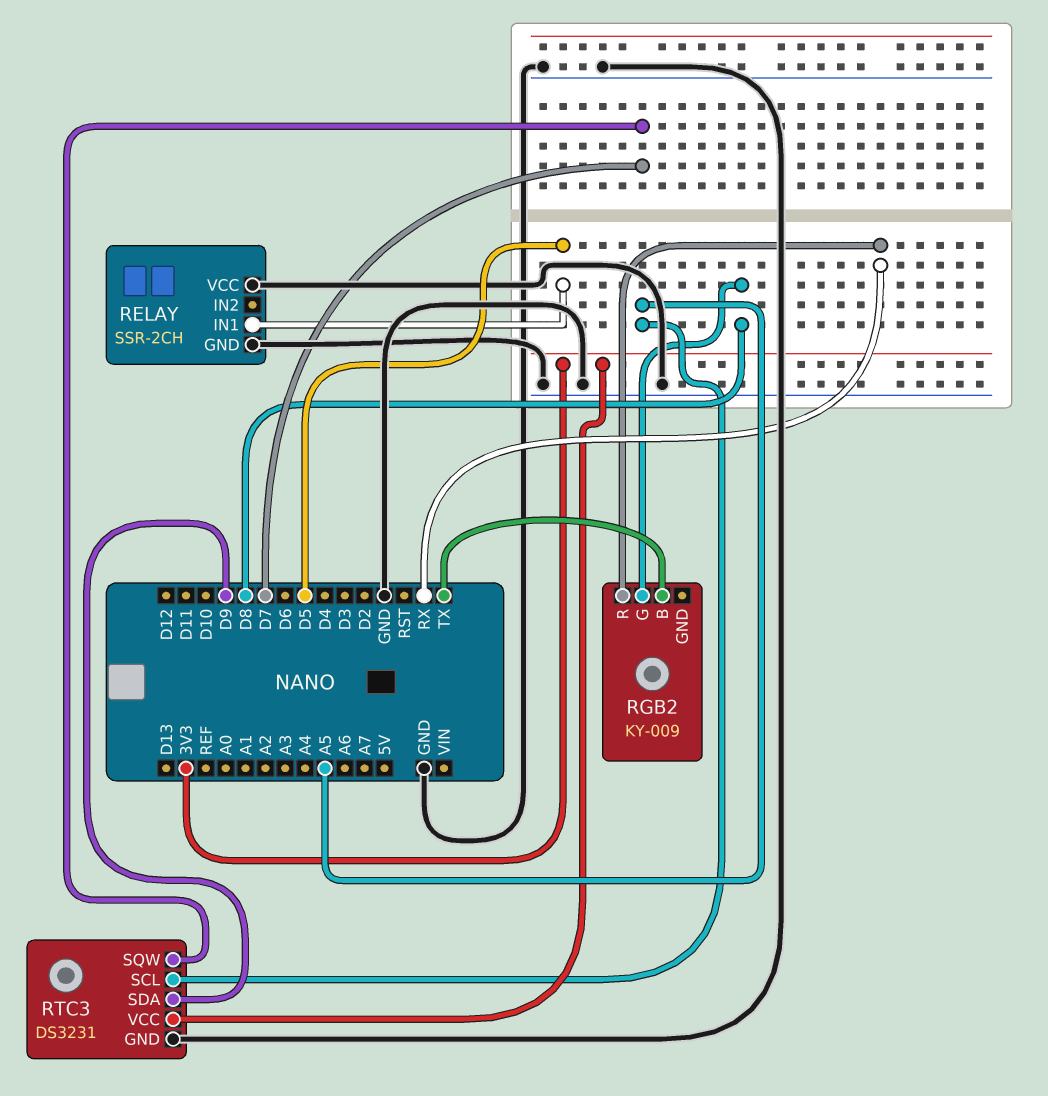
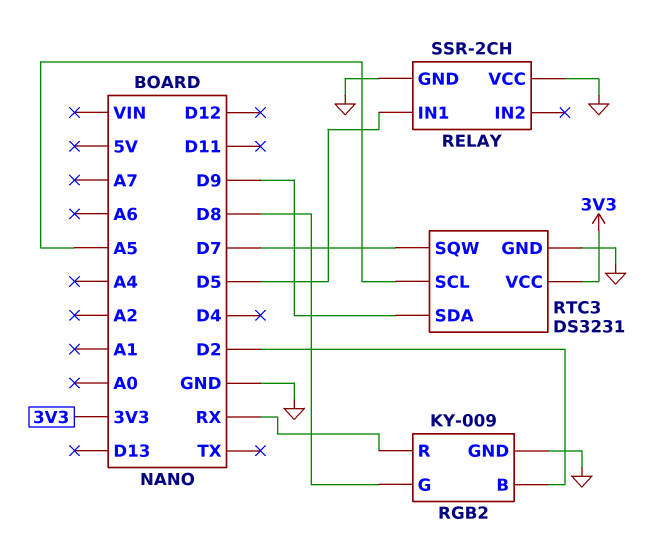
RGB2 pin B: TX -> D2
RGB2 pin GND: none -> GND

